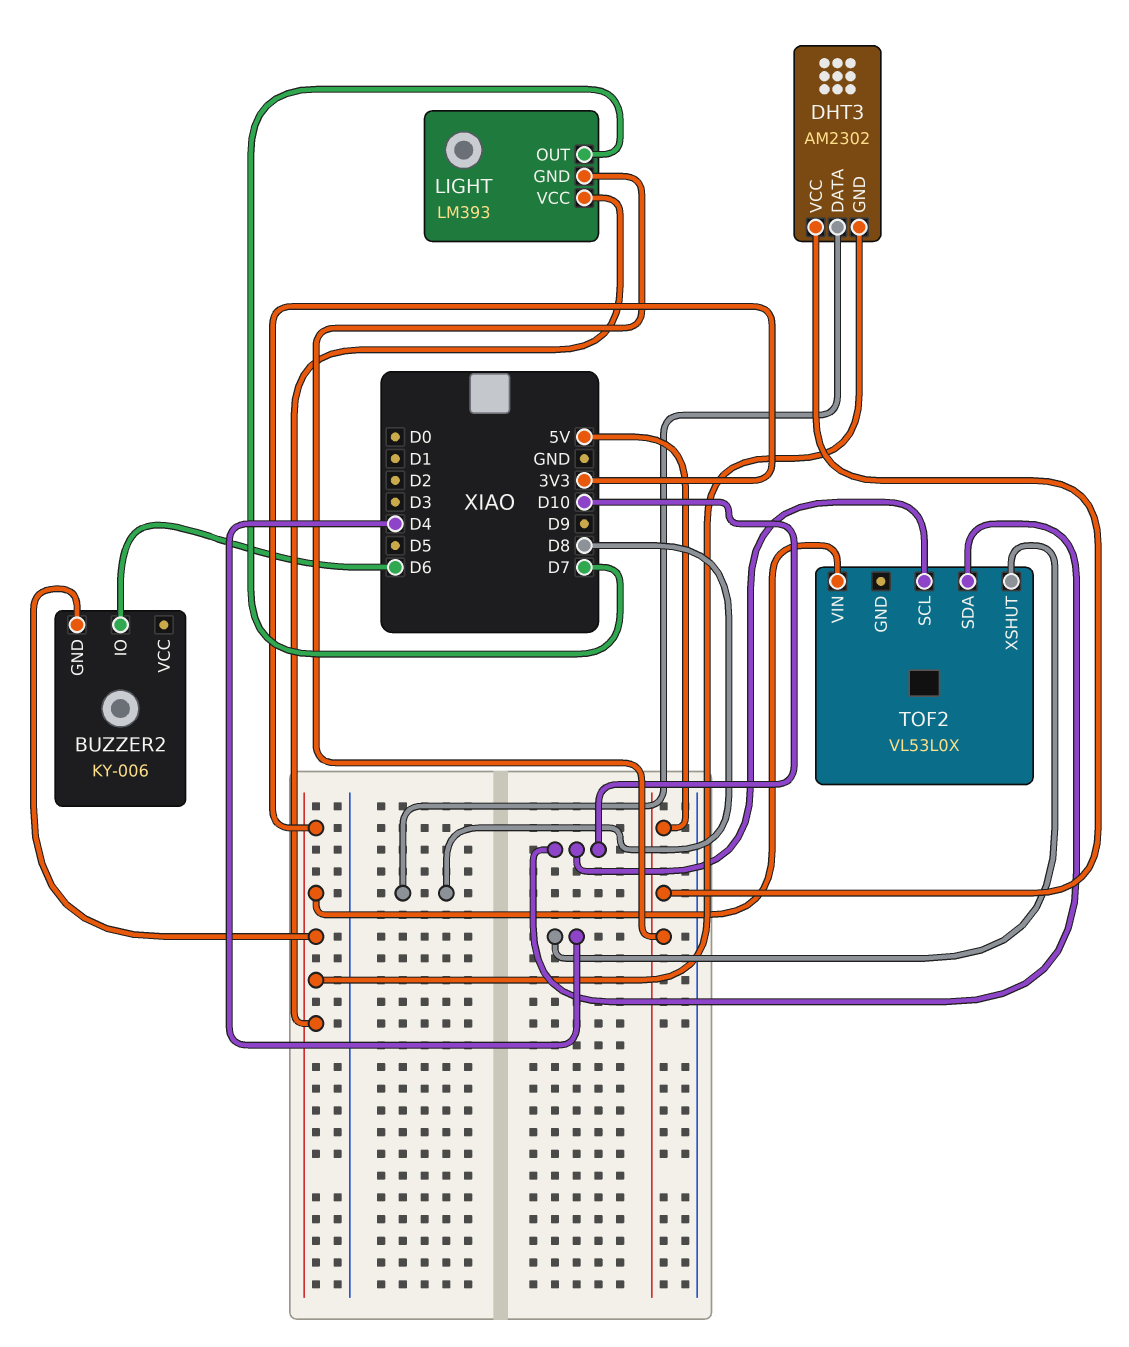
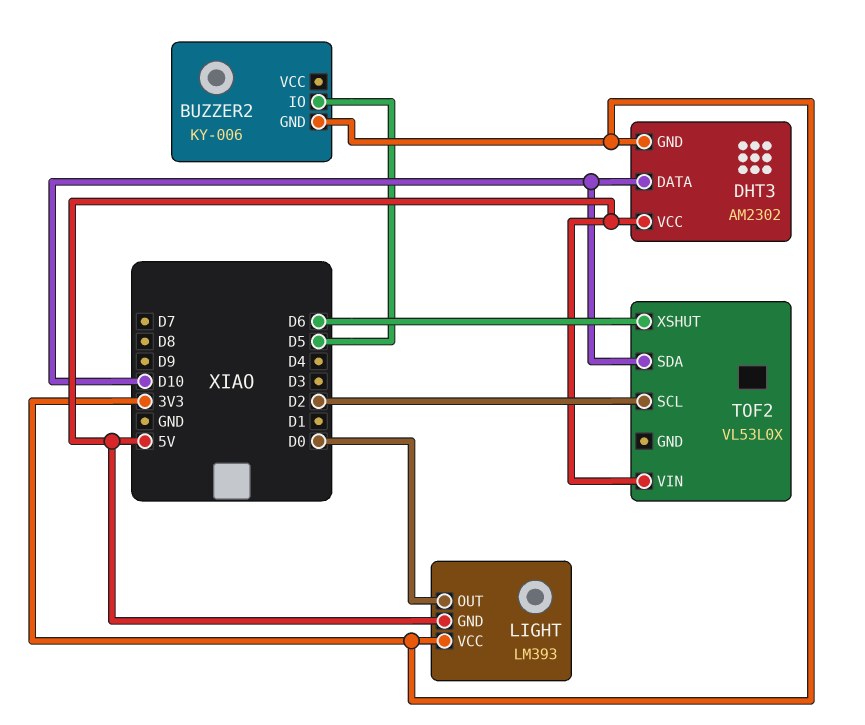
BUZZER2 pin IO: D6 -> D5
DHT3 pin DATA: D8 -> D10
LIGHT pin OUT: D7 -> D0
TOF2 pin SCL: D10 -> D2
TOF2 pin VIN: 3V3 -> 5V
TOF2 pin XSHUT: D4 -> D6

